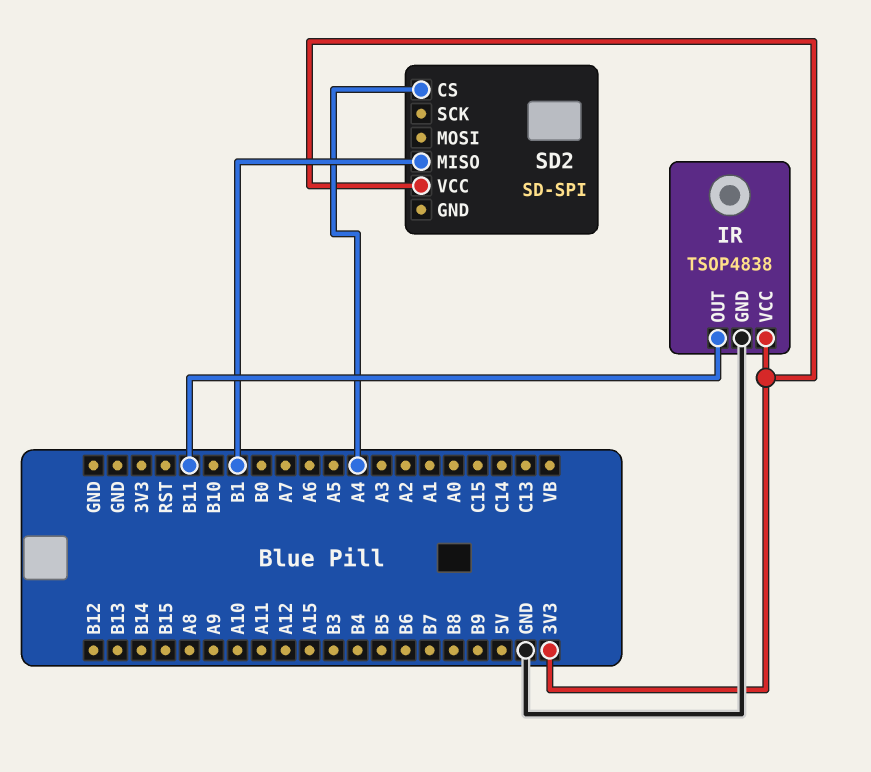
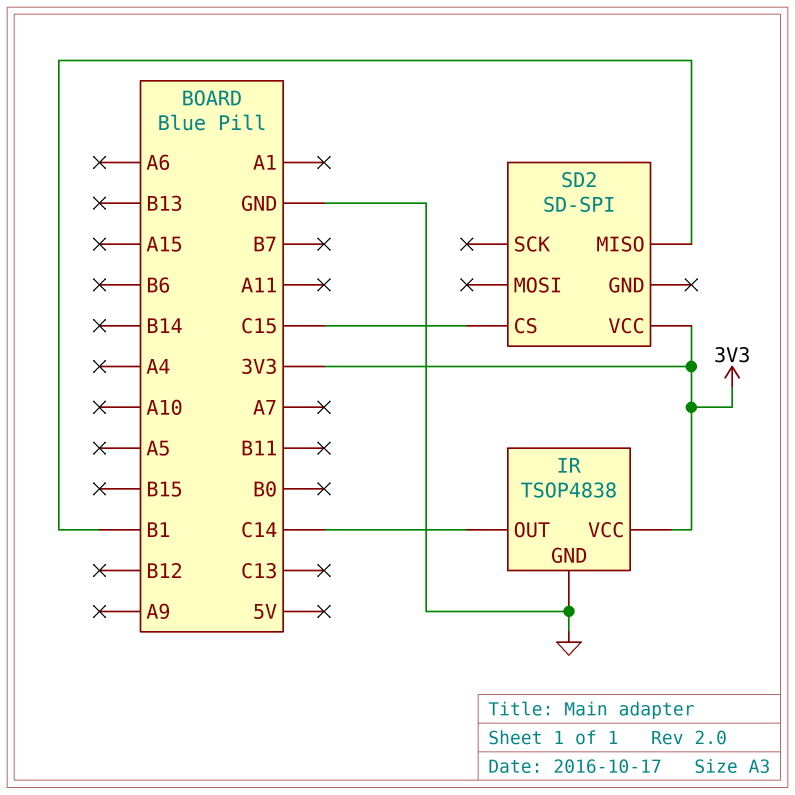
IR pin OUT: B11 -> C14
SD2 pin CS: A4 -> C15

